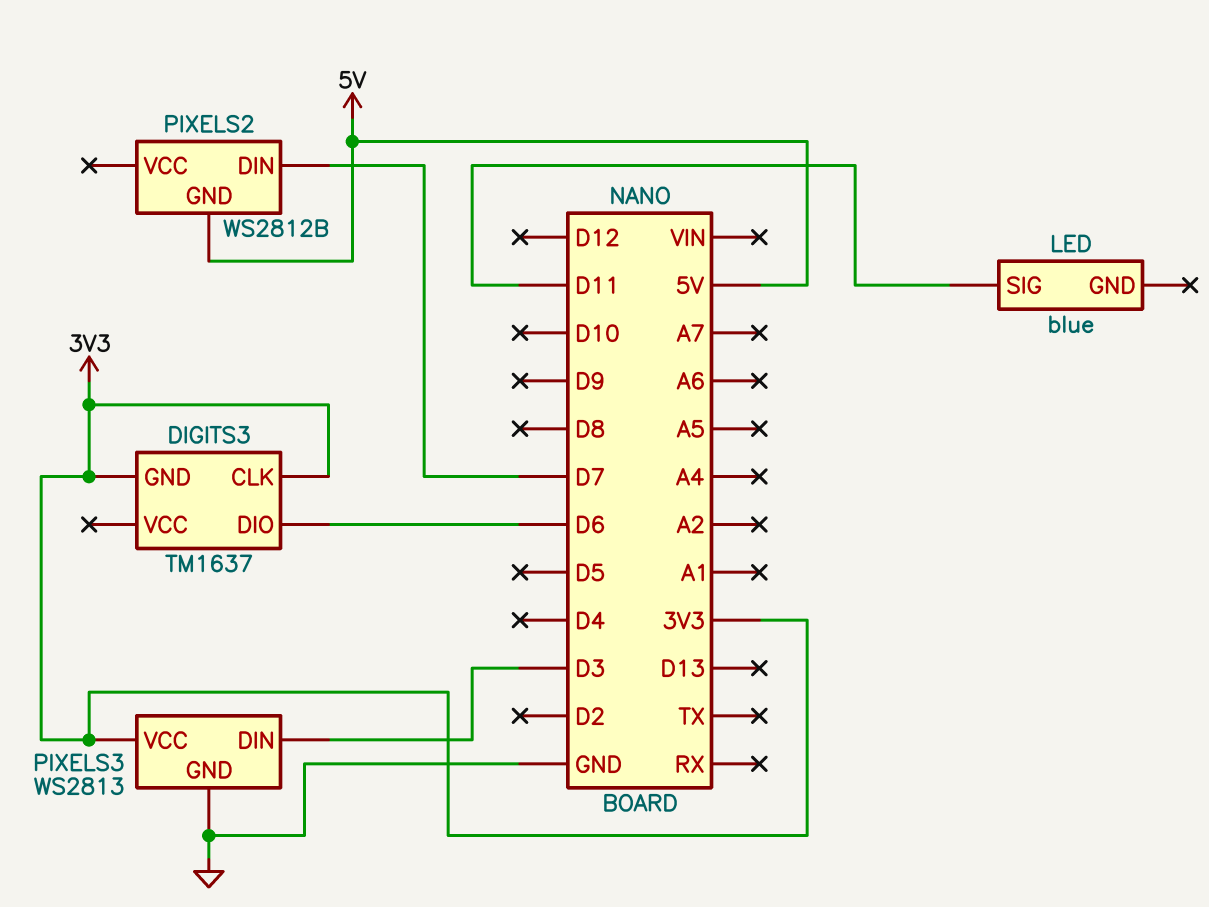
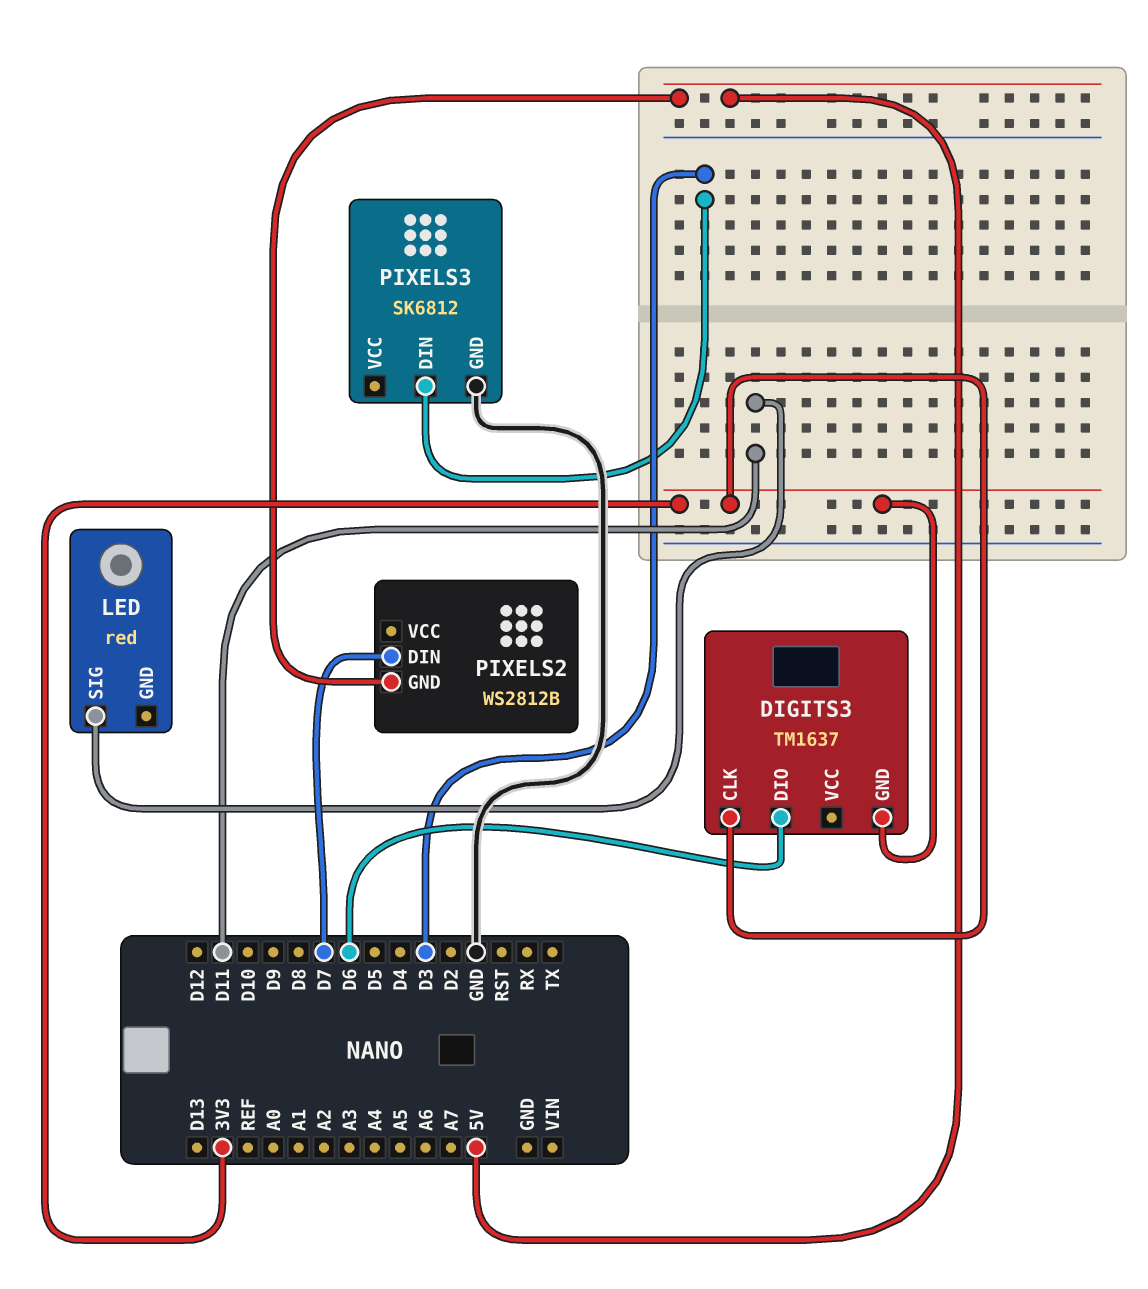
LED: blue -> red
PIXELS3: WS2813 -> SK6812
PIXELS3 pin VCC: 3V3 -> none

